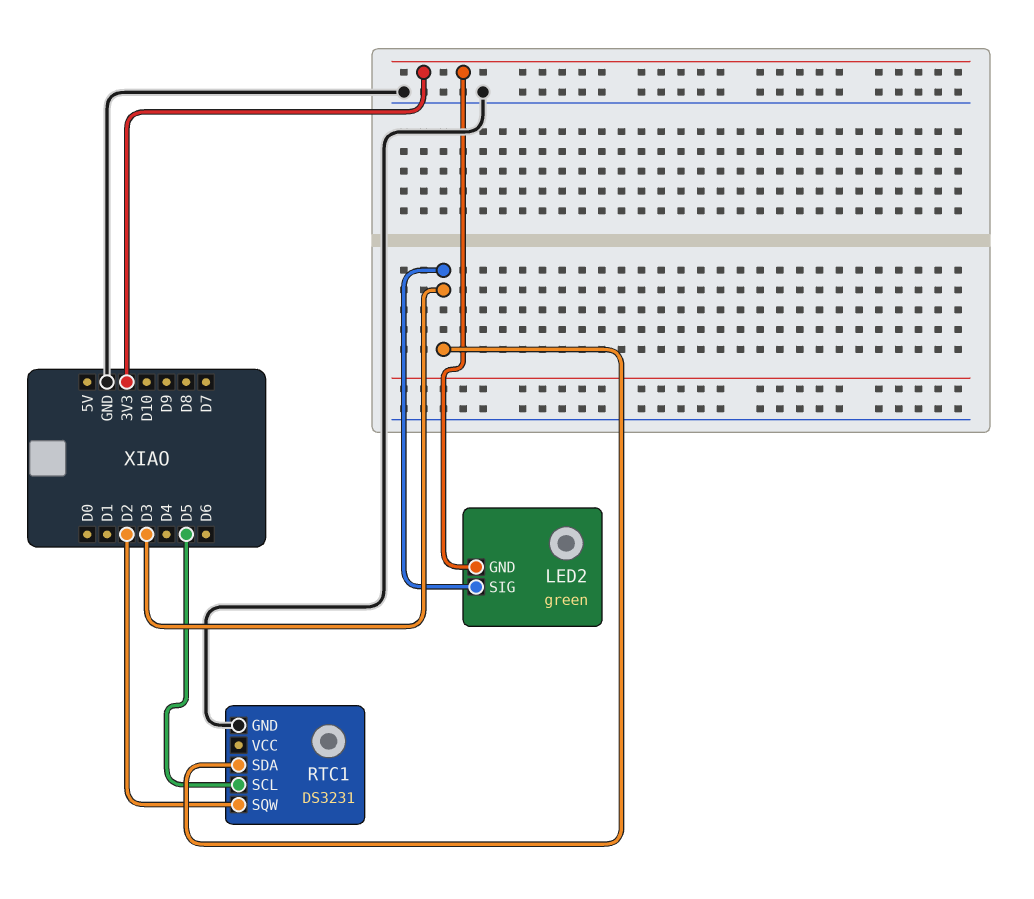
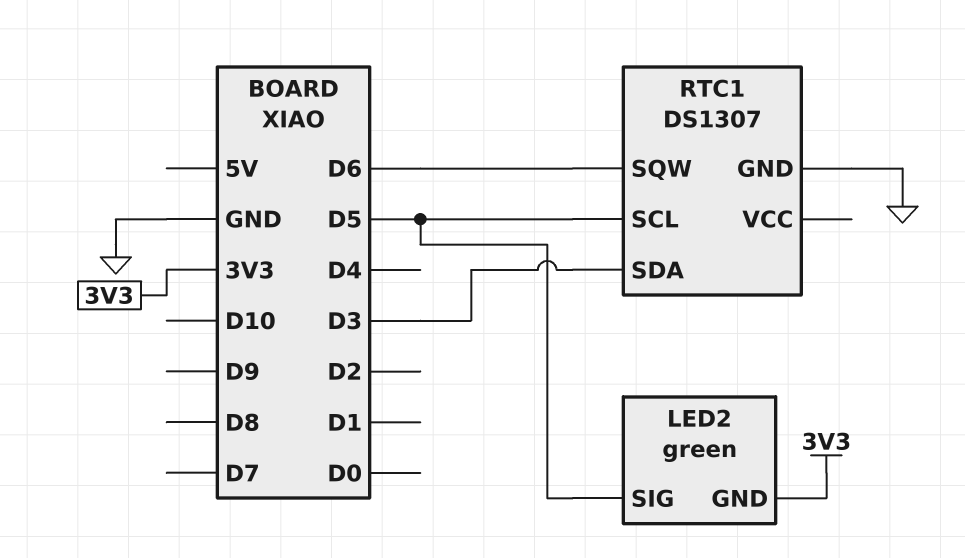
LED2 pin SIG: D3 -> D5
RTC1: DS3231 -> DS1307
RTC1 pin SQW: D2 -> D6

